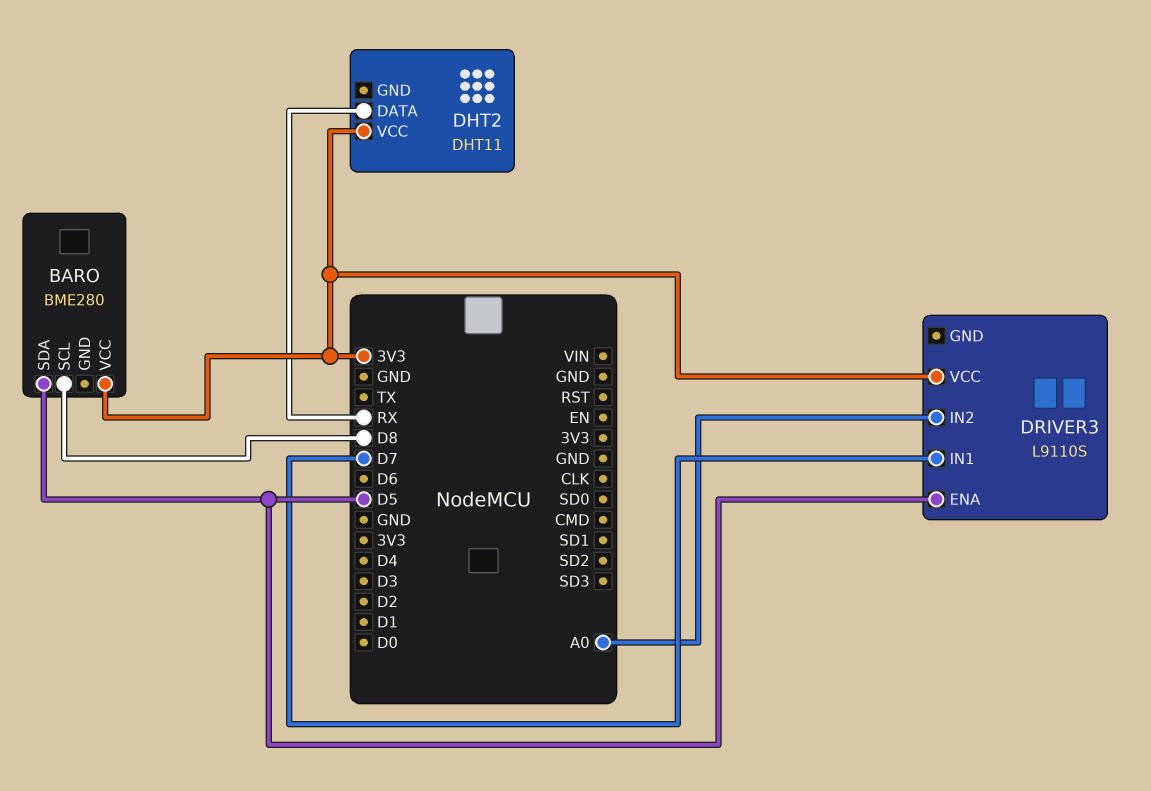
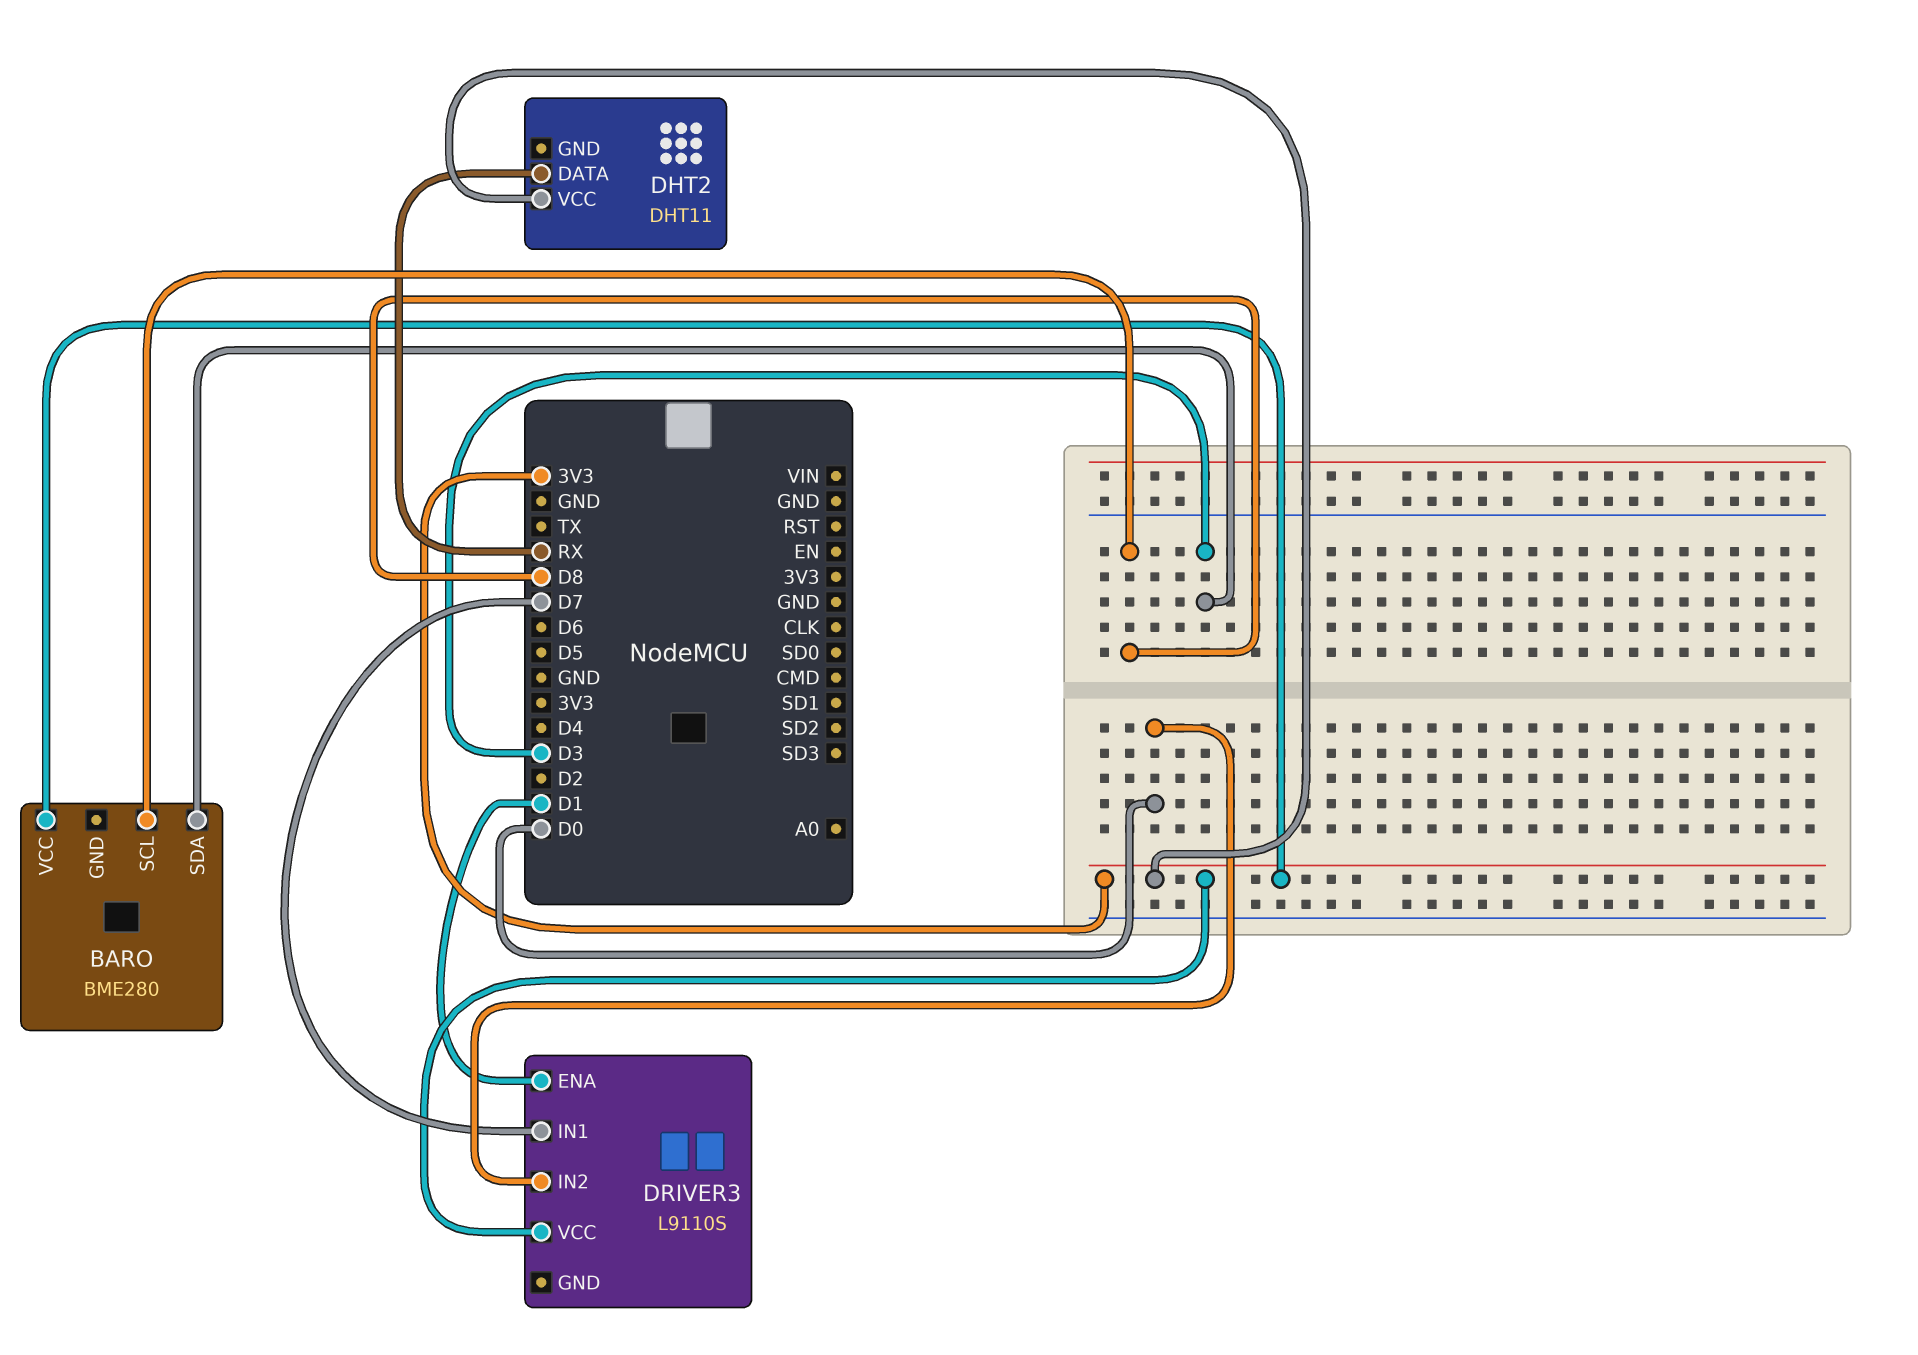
BARO pin SDA: D5 -> D3
DRIVER3 pin ENA: D5 -> D1
DRIVER3 pin IN2: A0 -> D0

